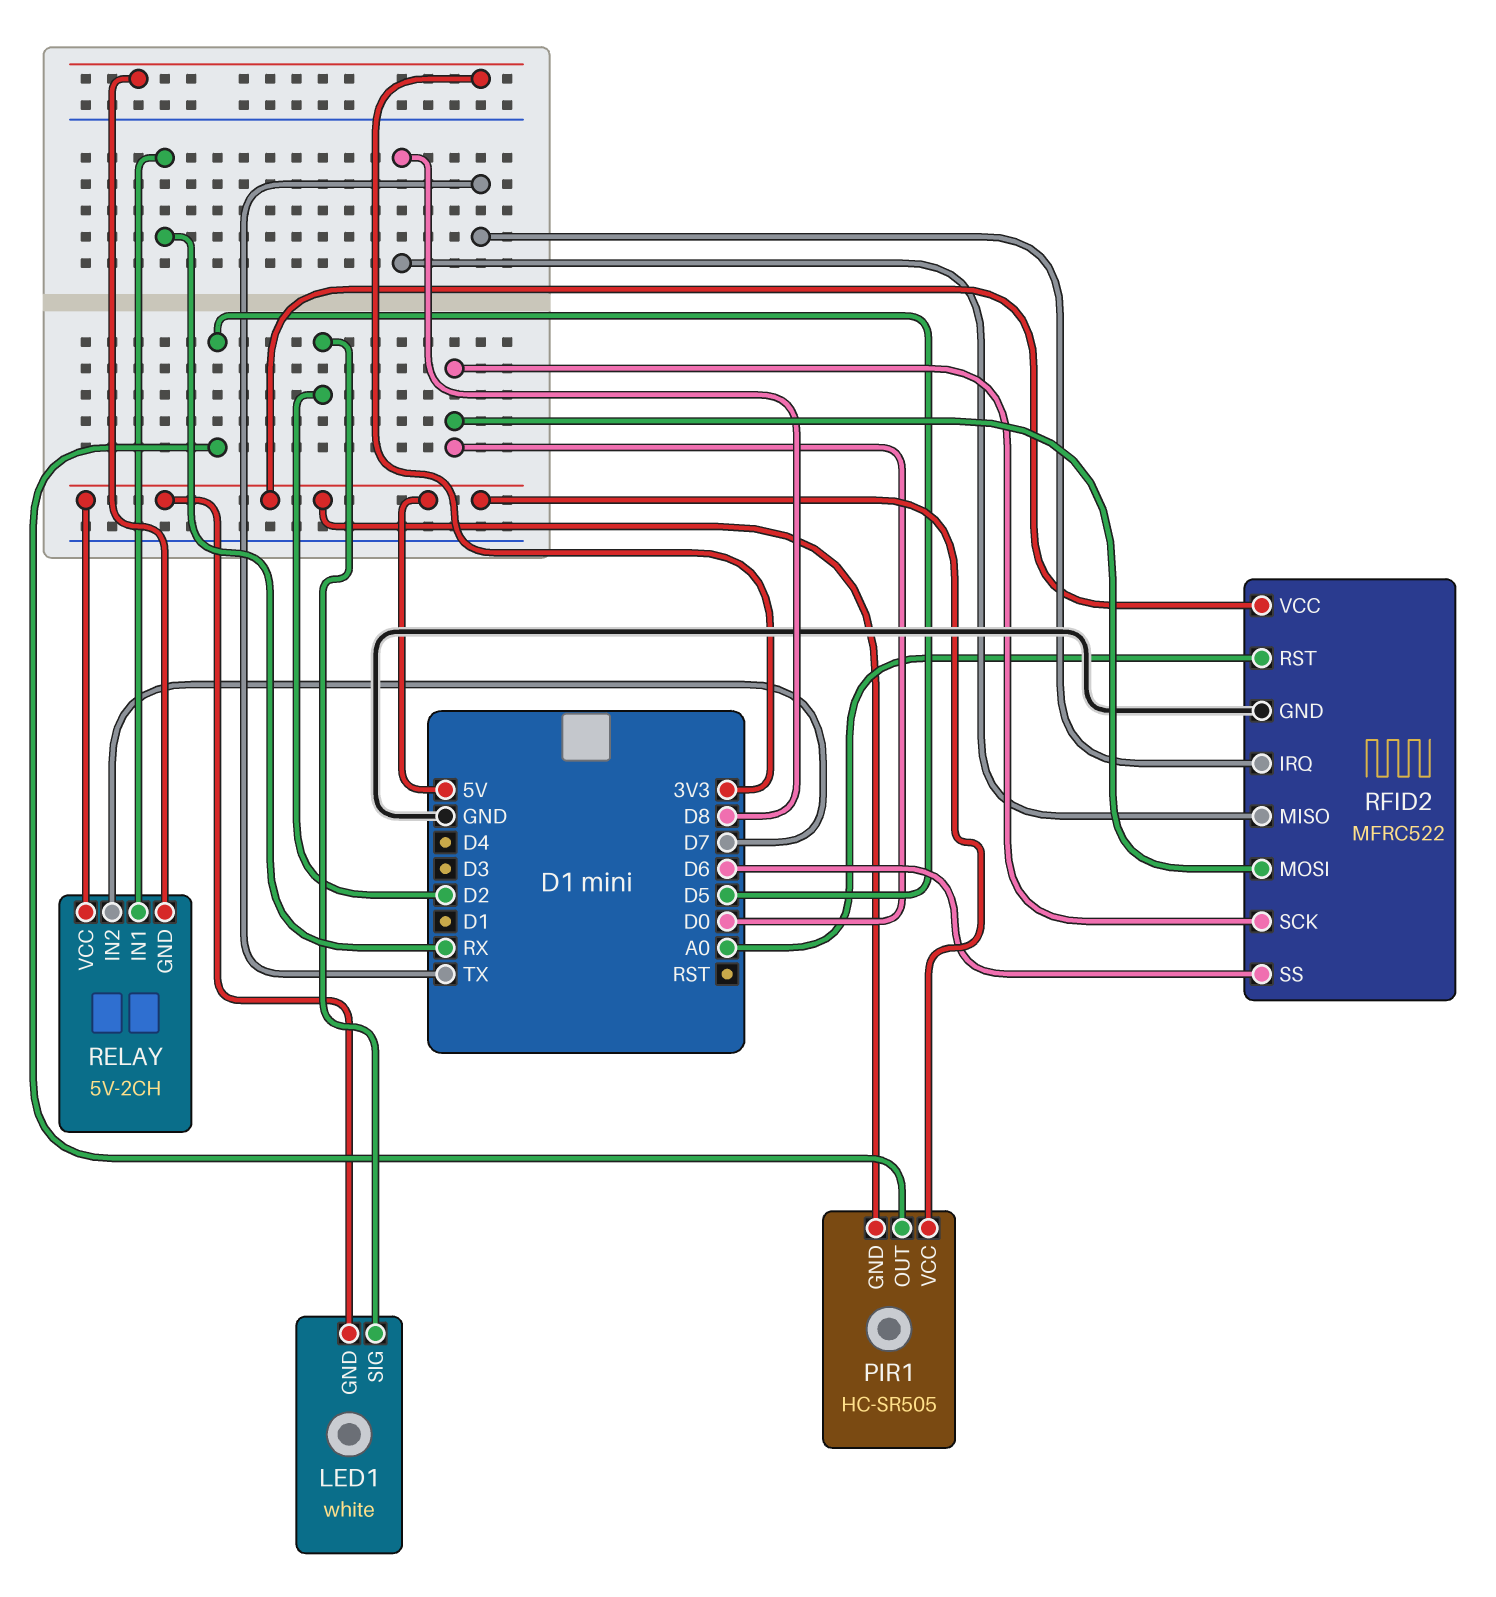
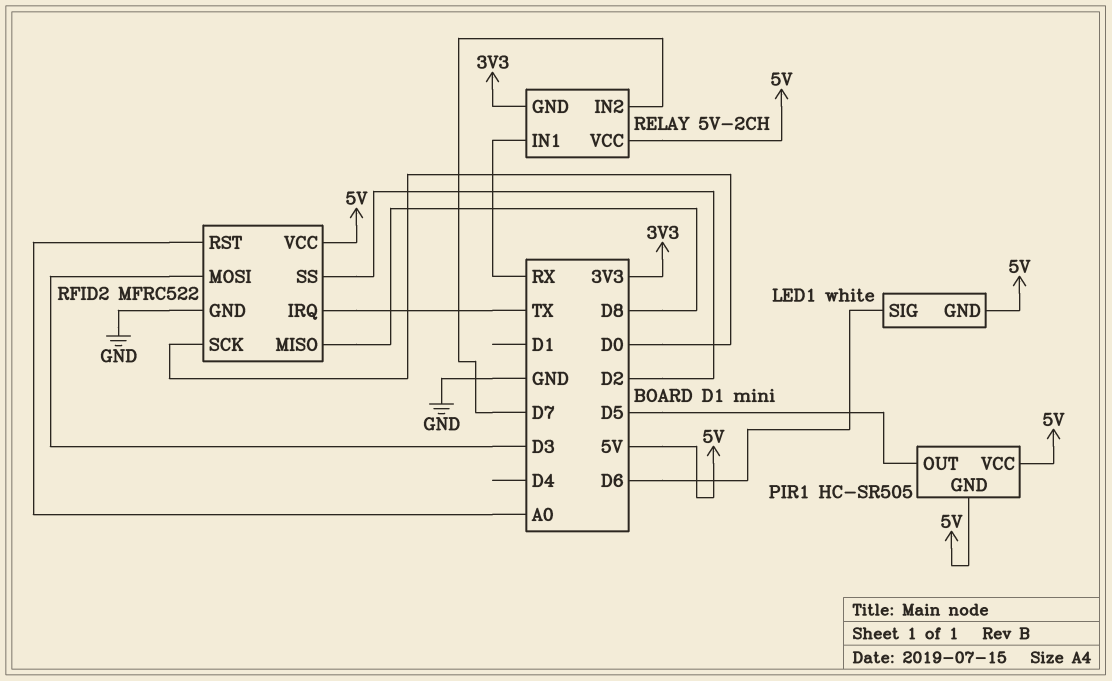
LED1 pin SIG: D2 -> D6
RFID2 pin MOSI: D0 -> D3
RFID2 pin SS: D6 -> D2

